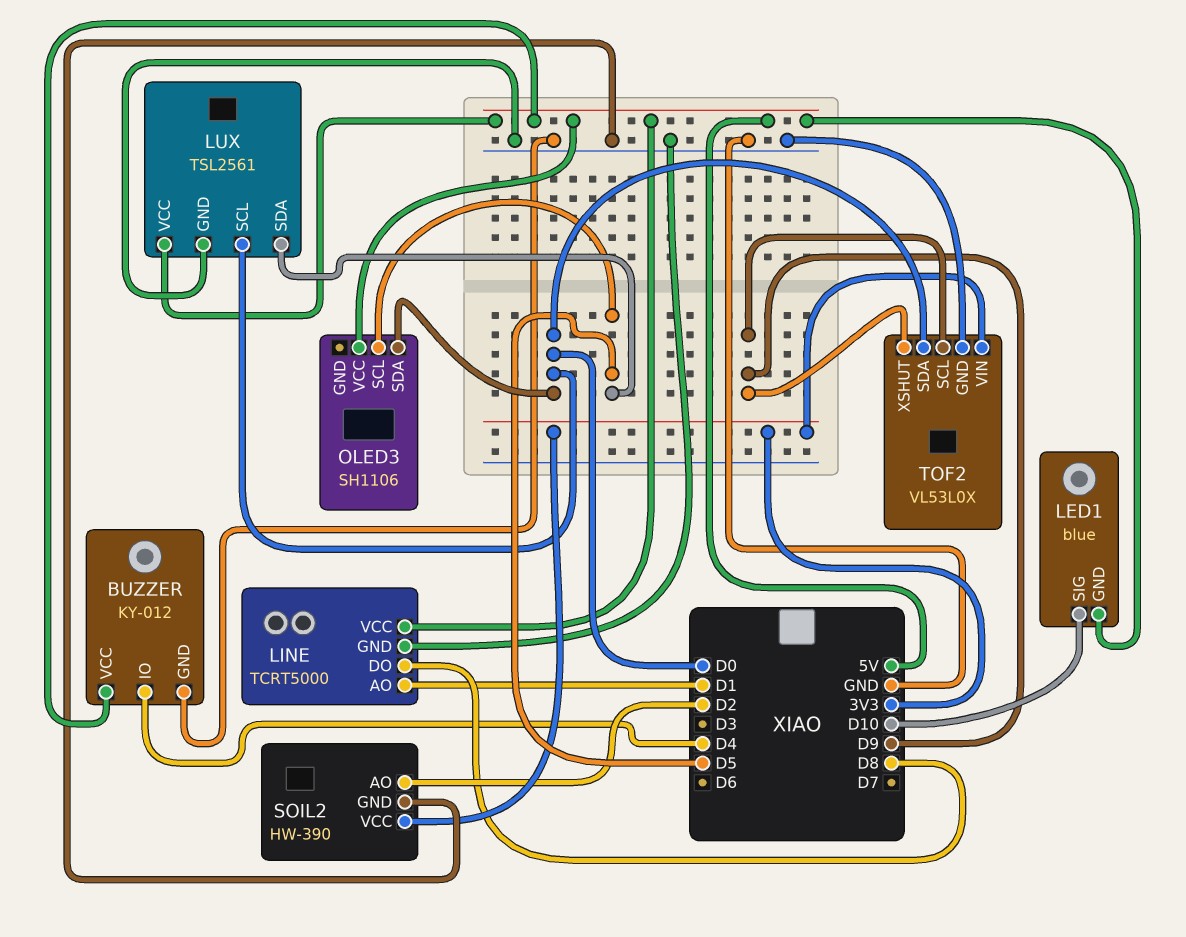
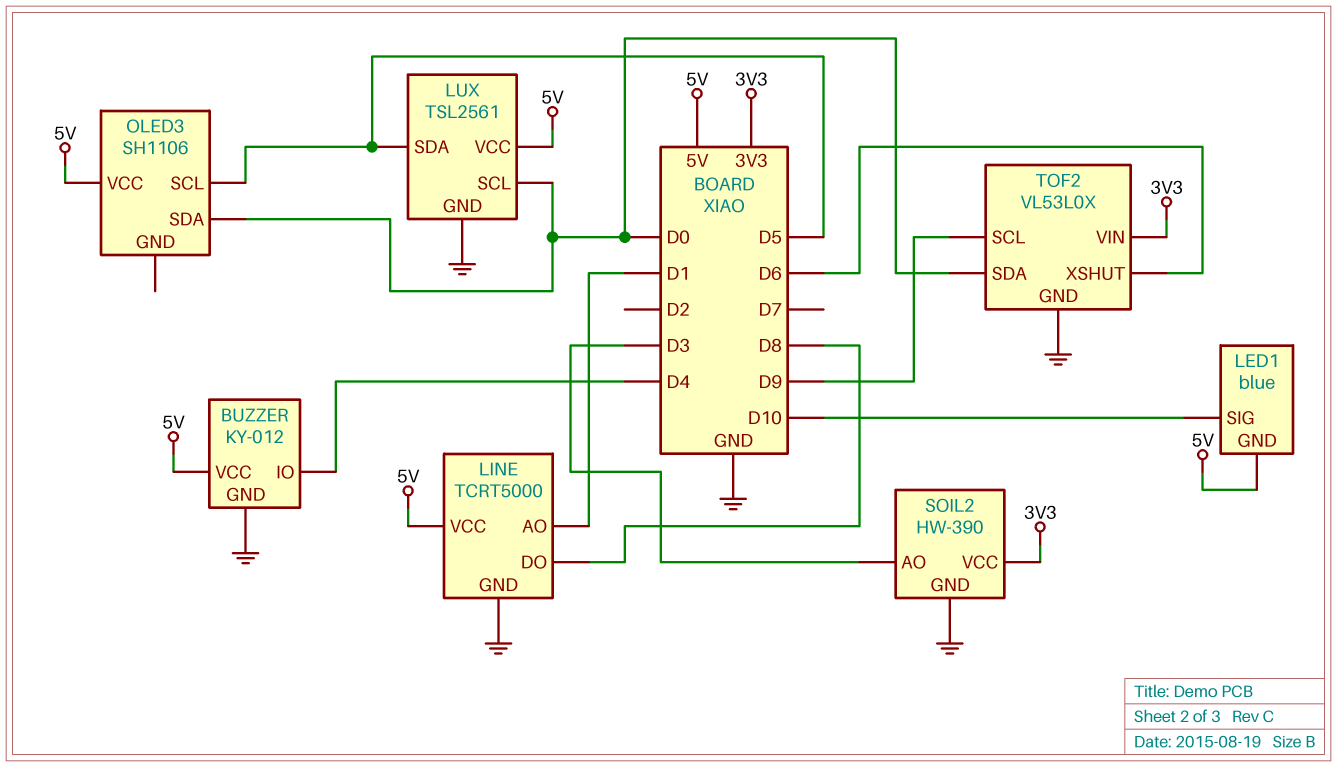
SOIL2 pin AO: D2 -> D3
TOF2 pin XSHUT: D9 -> D6

